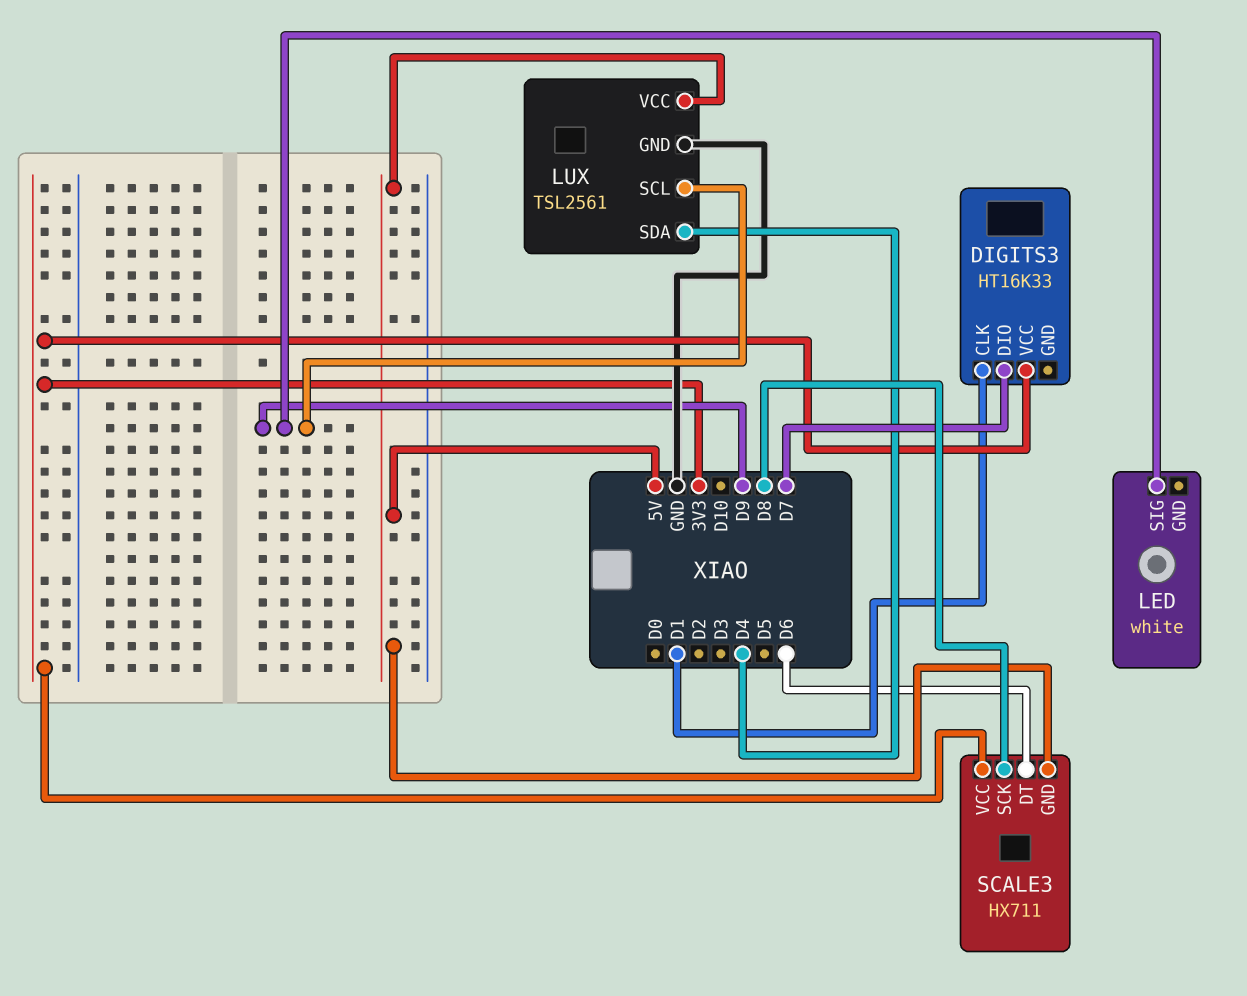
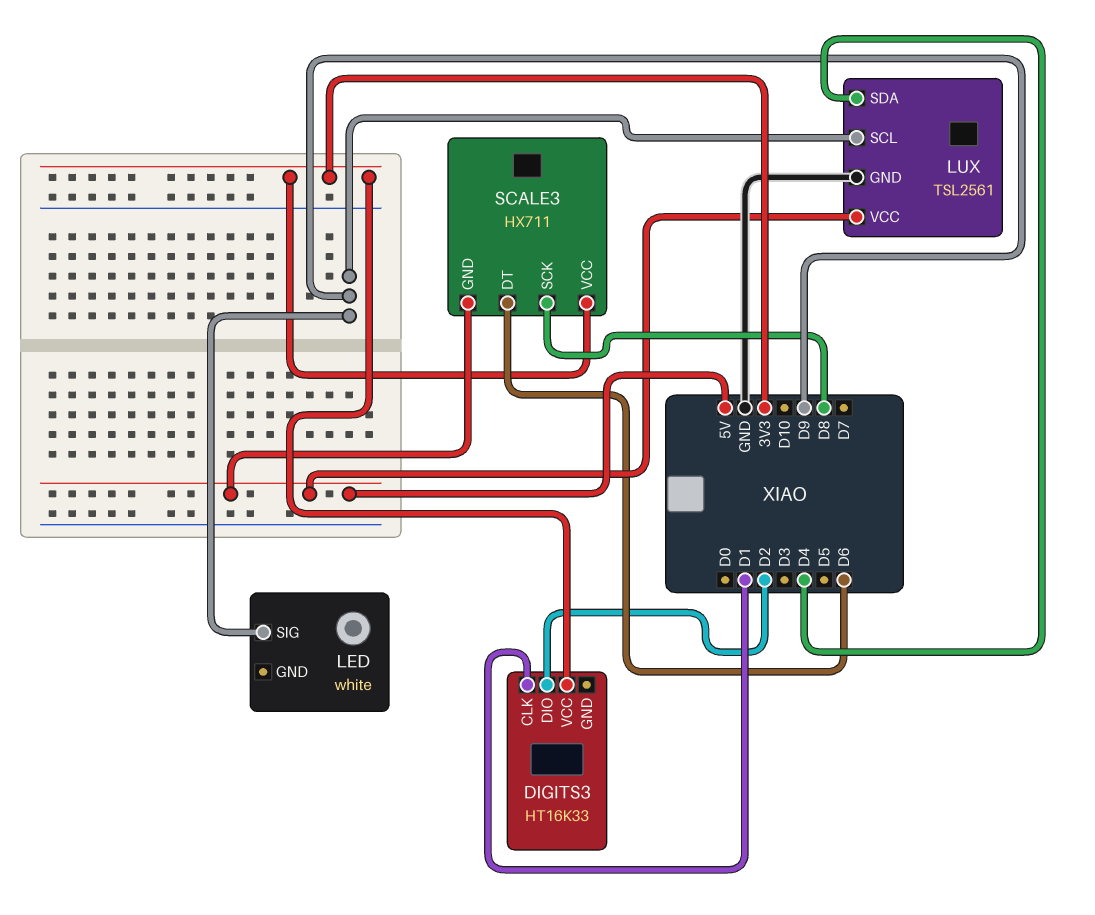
DIGITS3 pin DIO: D7 -> D2

